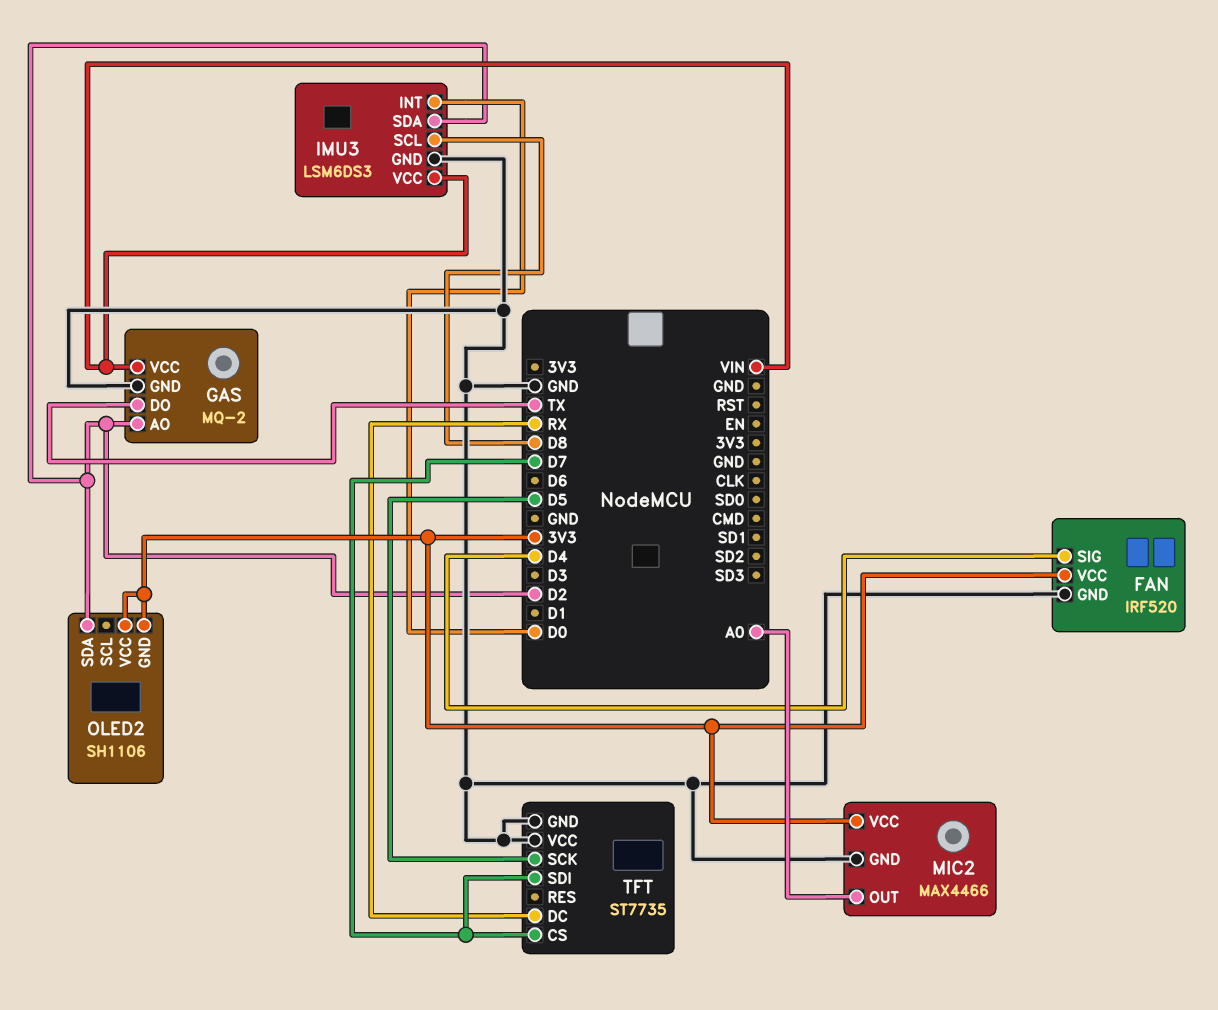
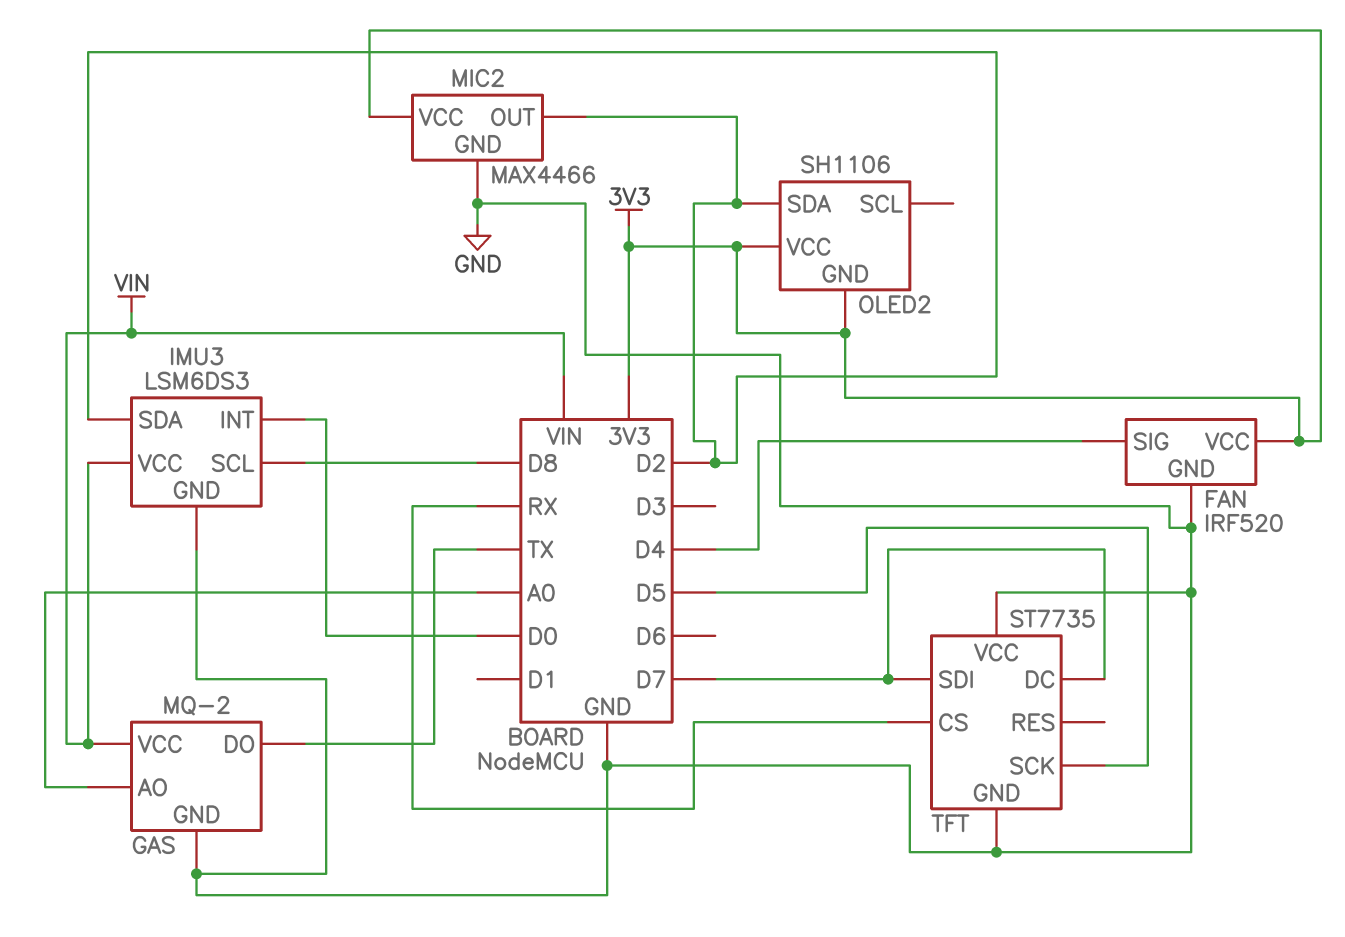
GAS pin AO: D2 -> A0
MIC2 pin OUT: A0 -> D2
TFT pin CS: D7 -> RX
TFT pin DC: RX -> D7

